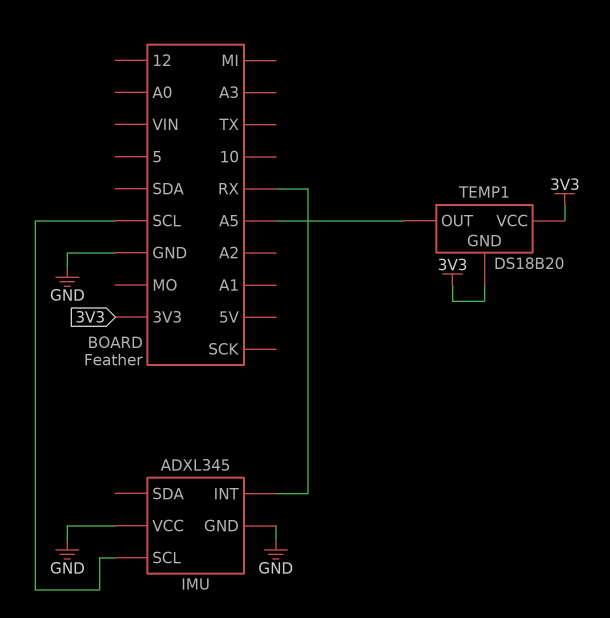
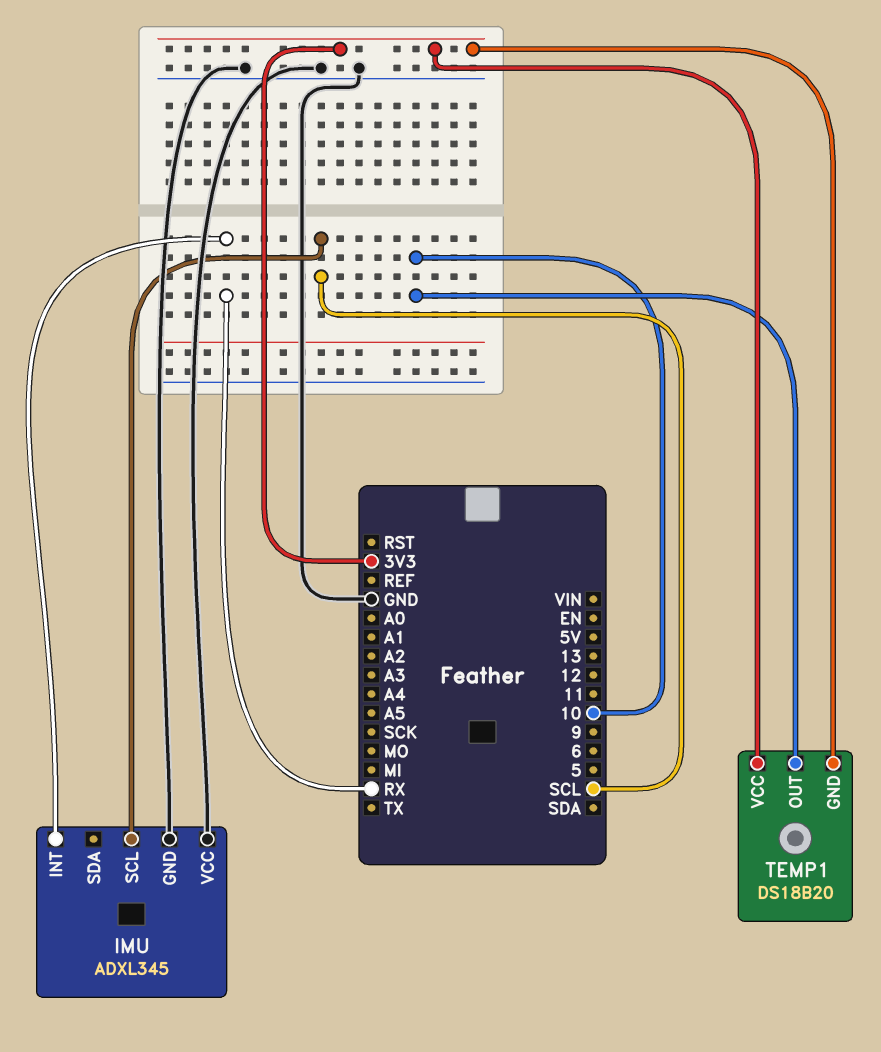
TEMP1 pin OUT: A5 -> 10

